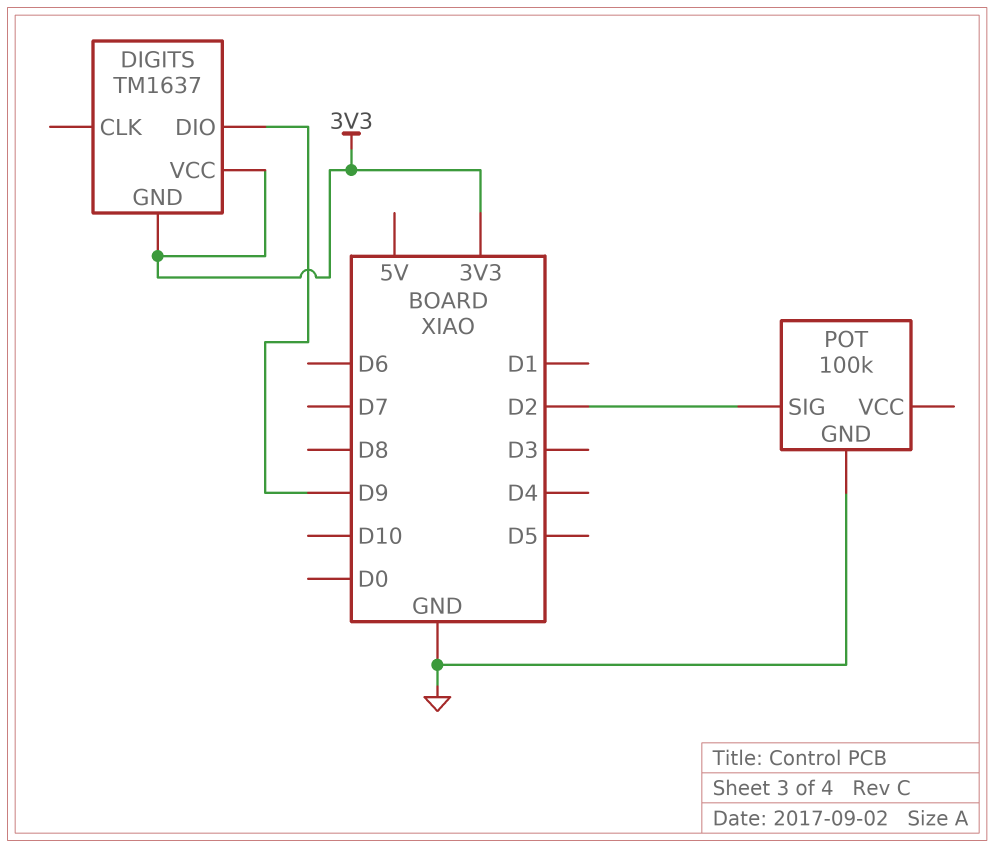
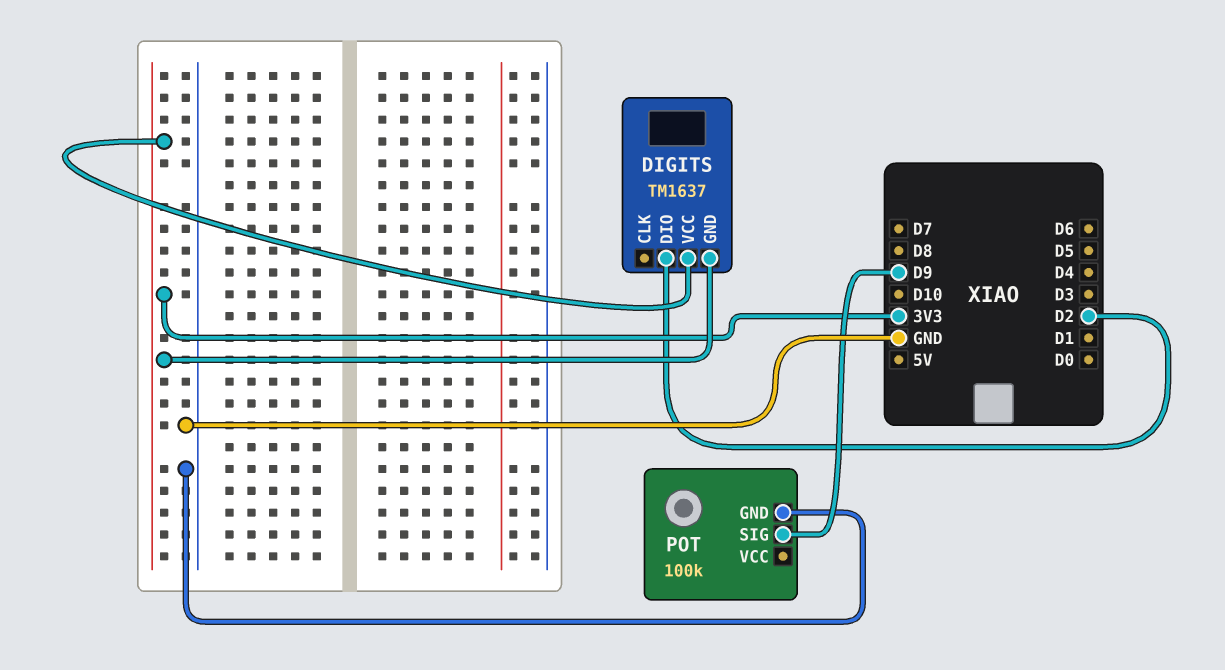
DIGITS pin DIO: D9 -> D2
POT pin SIG: D2 -> D9

